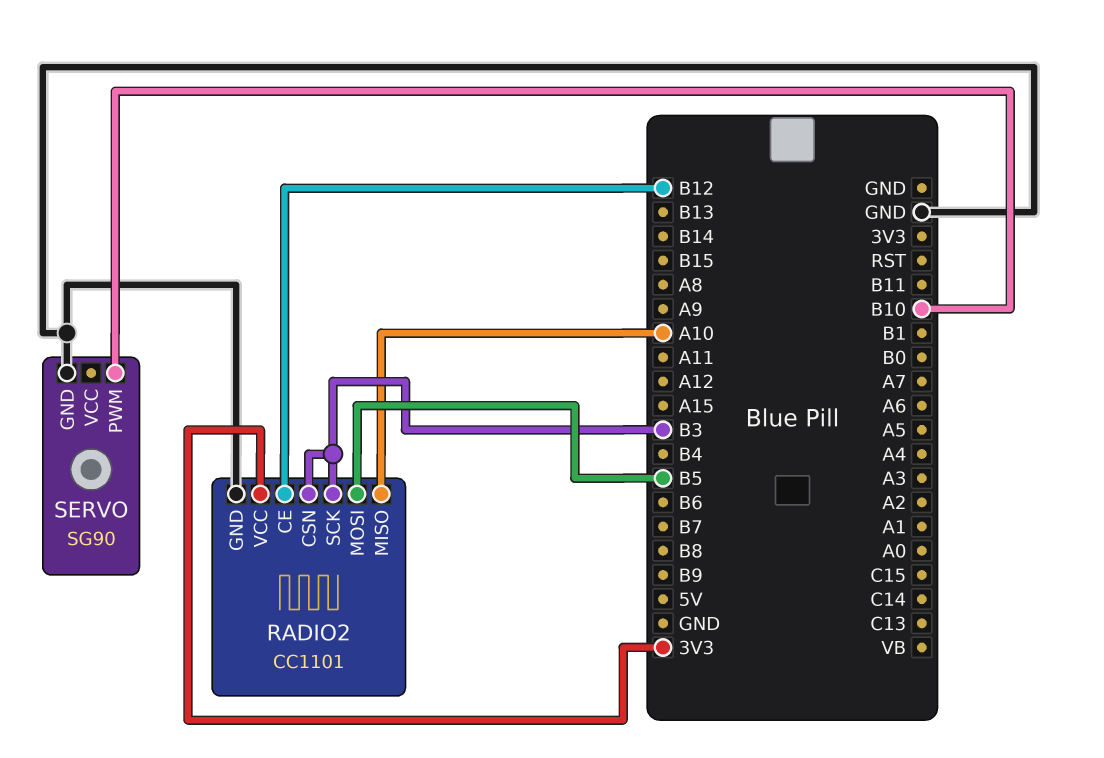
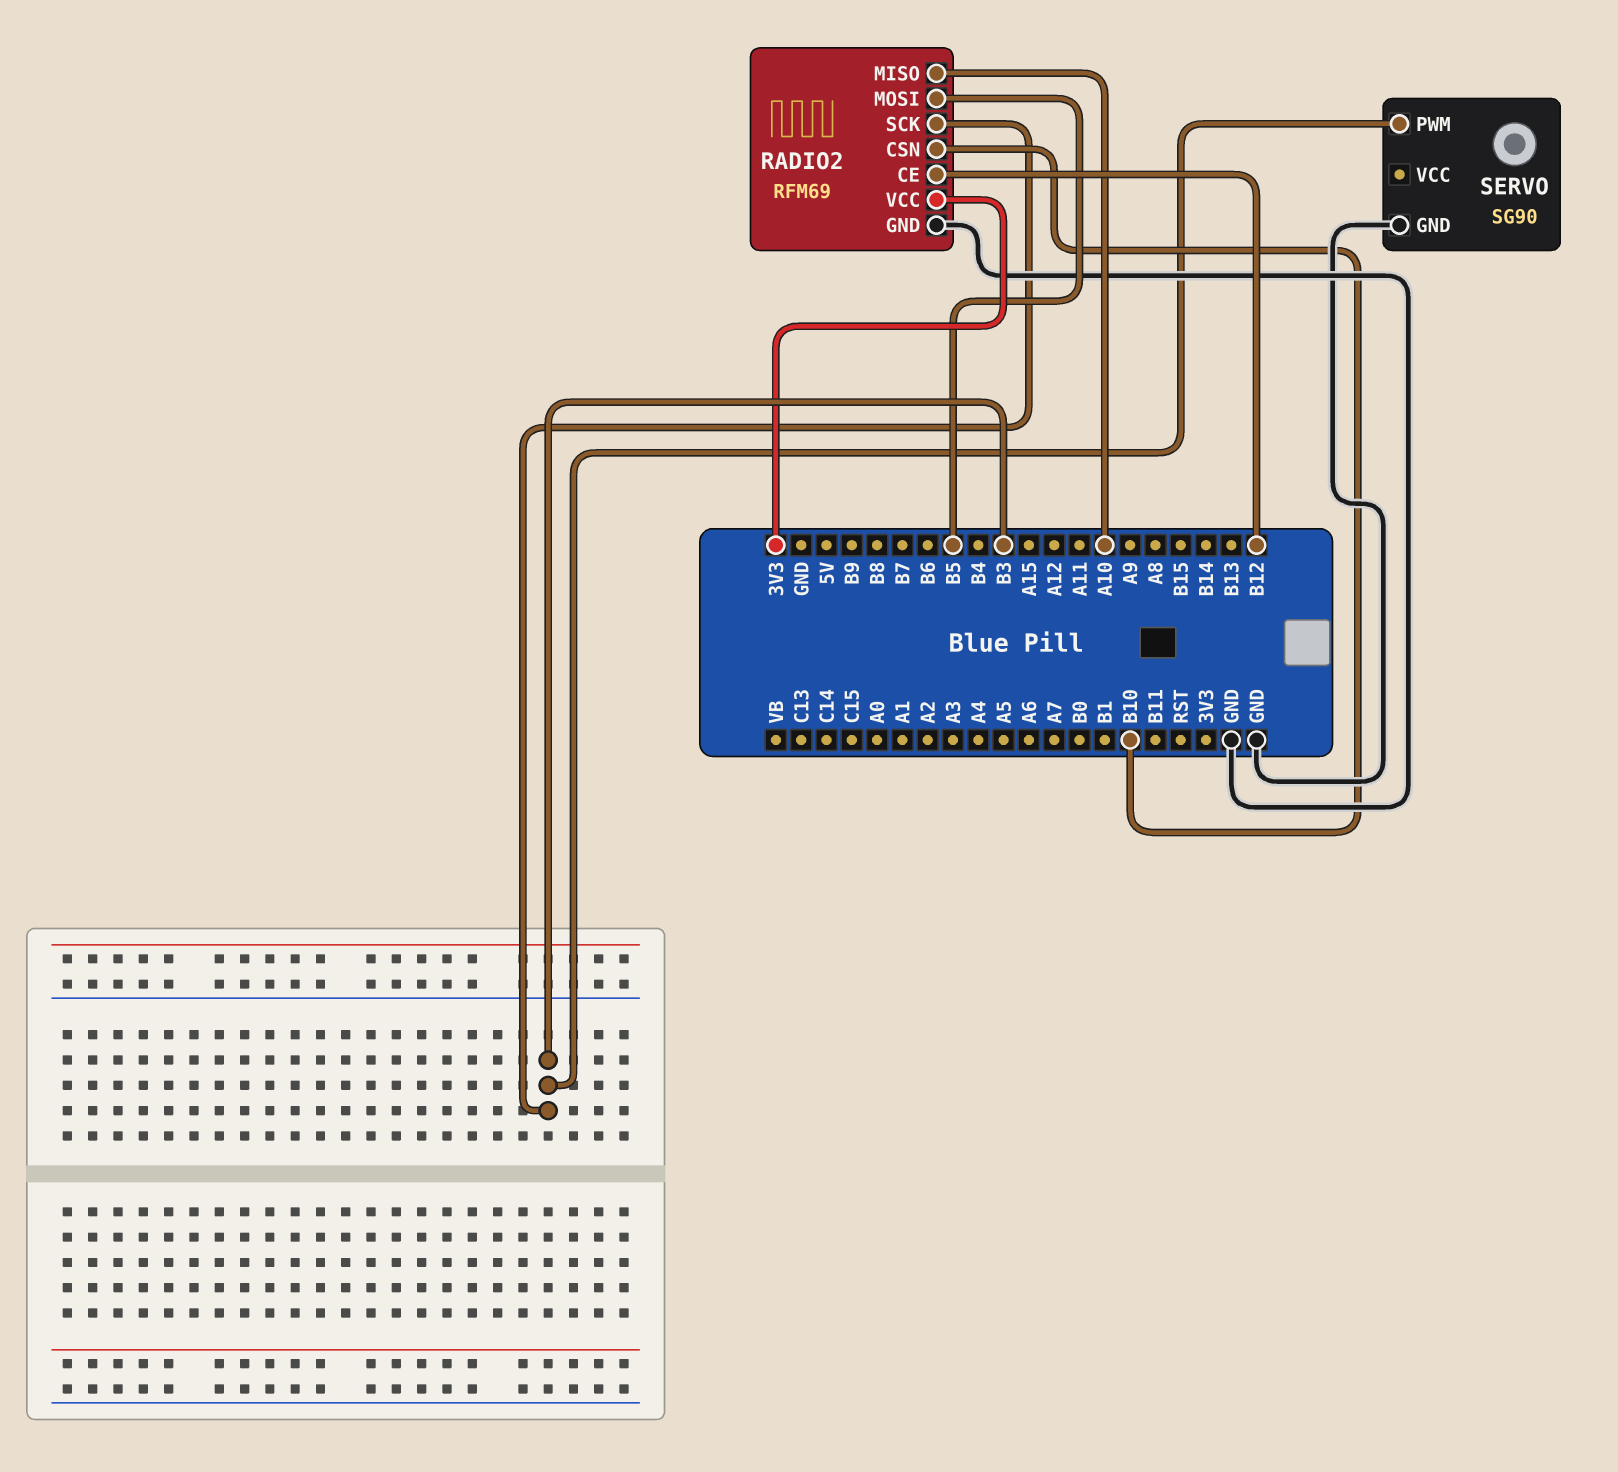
RADIO2: CC1101 -> RFM69
RADIO2 pin CSN: B3 -> B10
SERVO pin PWM: B10 -> B3

